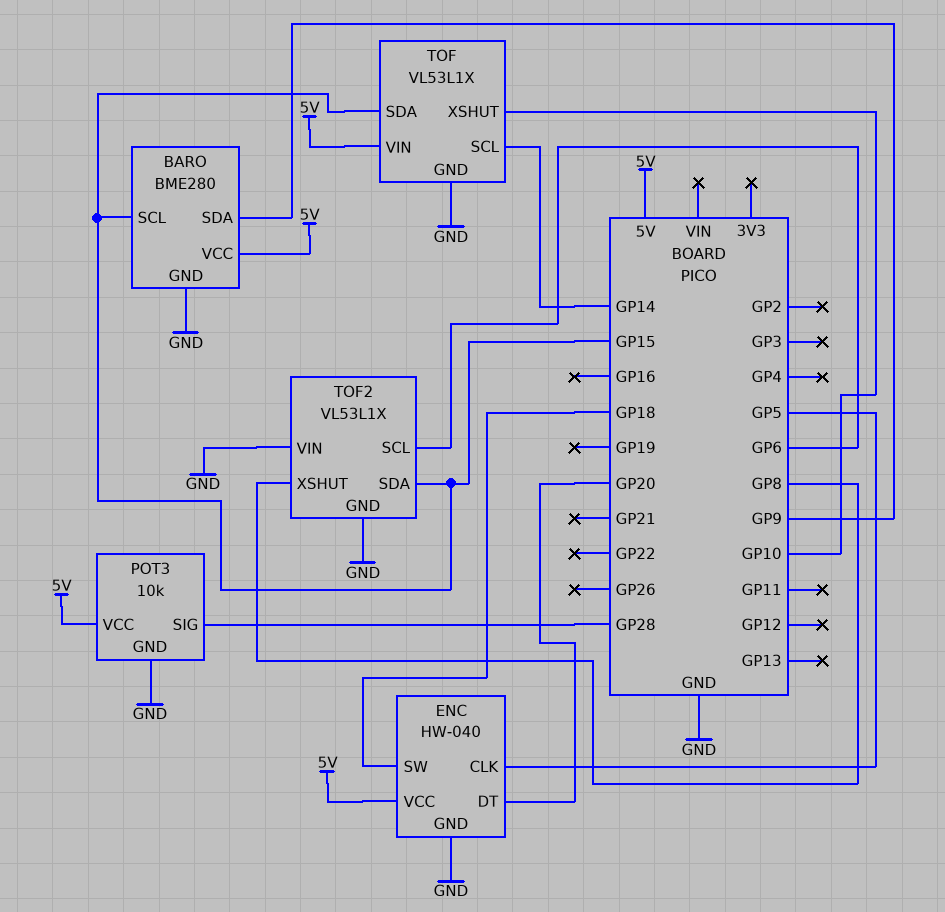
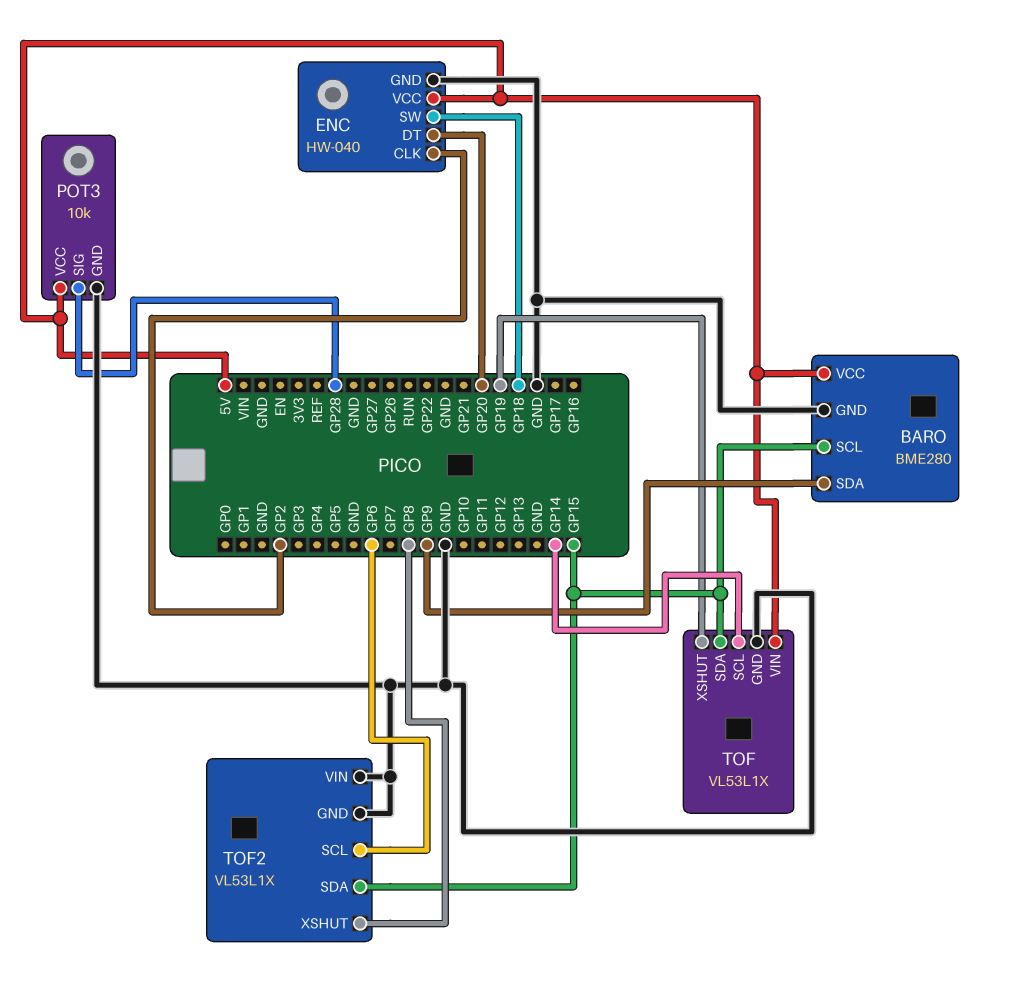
ENC pin CLK: GP5 -> GP2
TOF pin XSHUT: GP10 -> GP19

